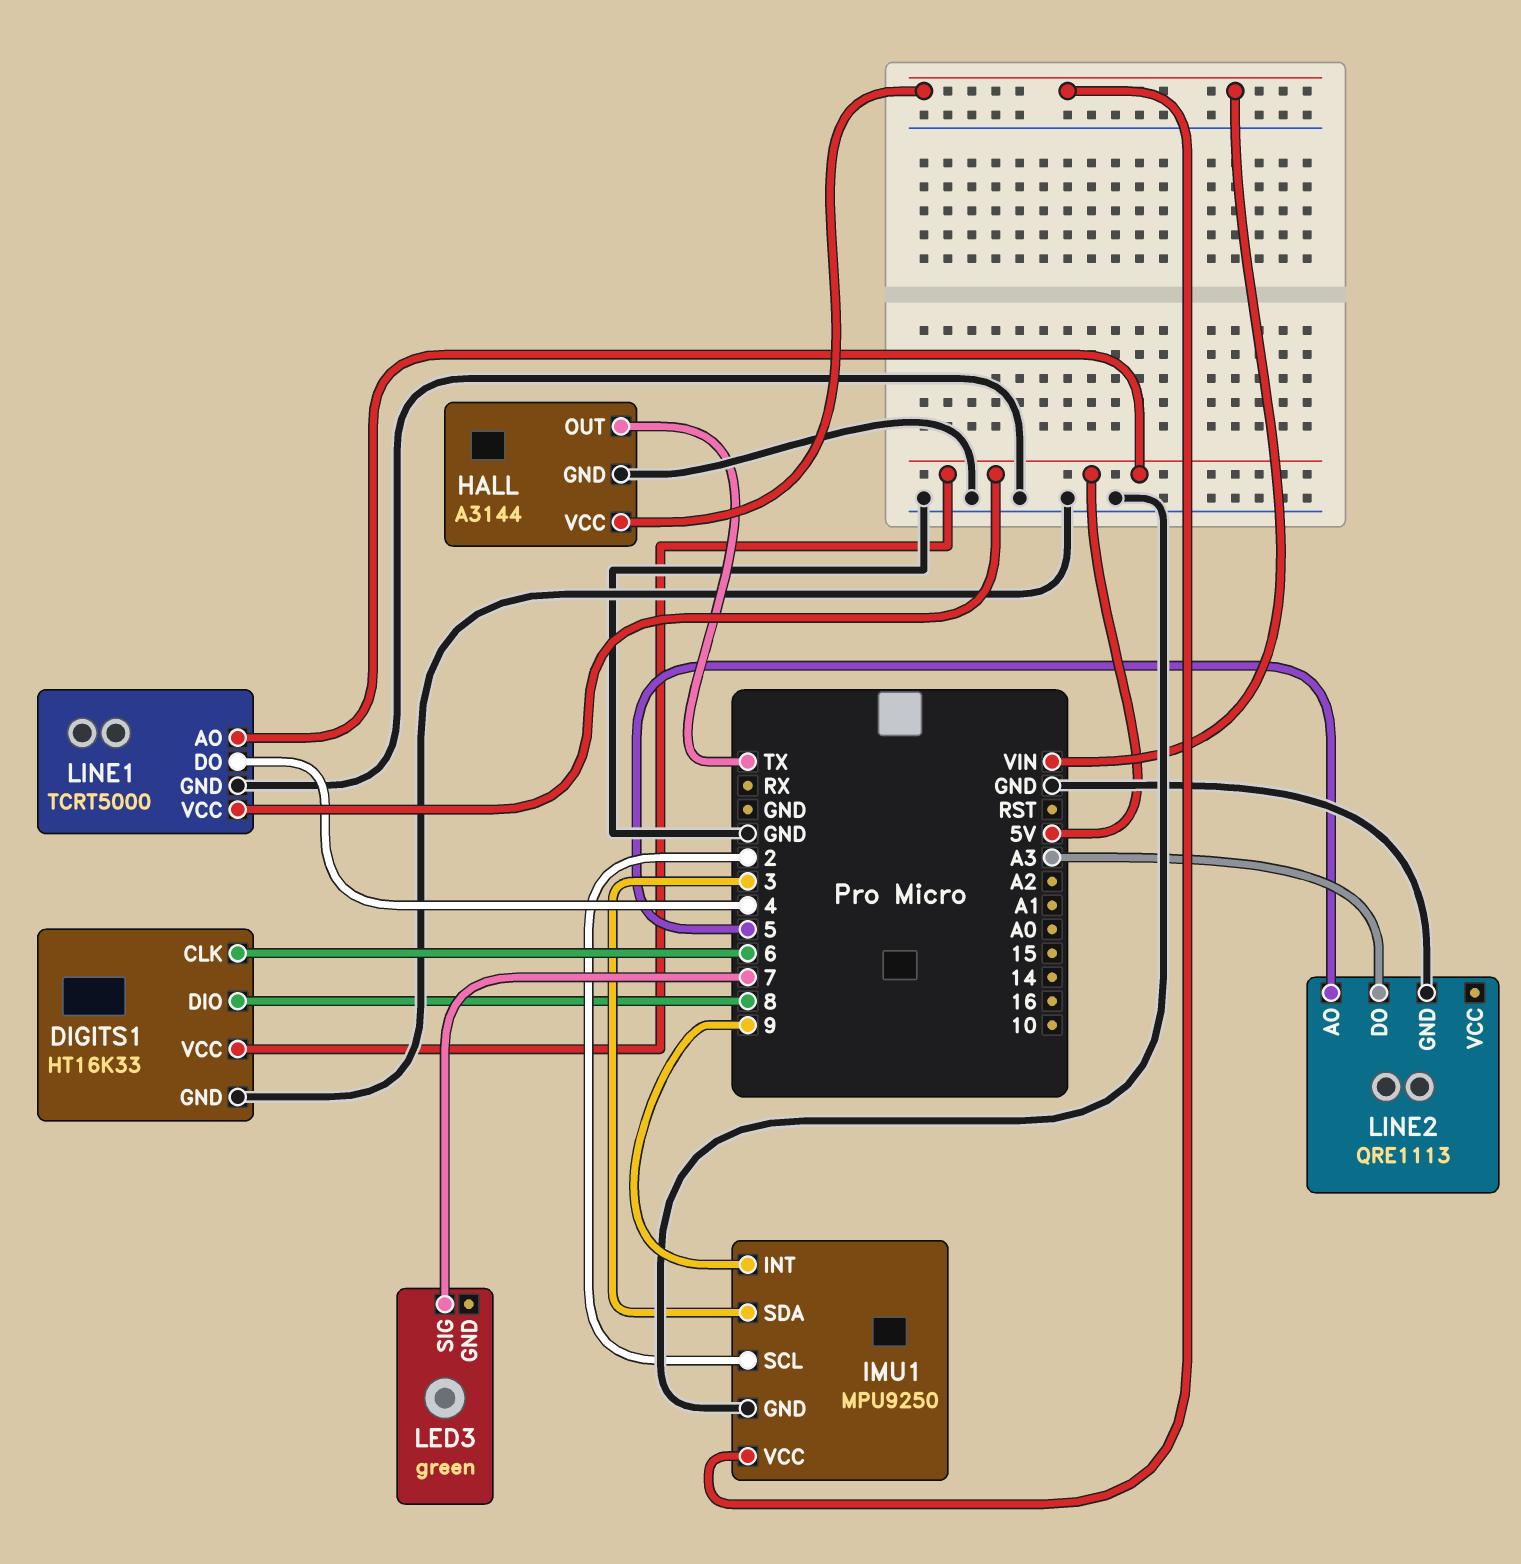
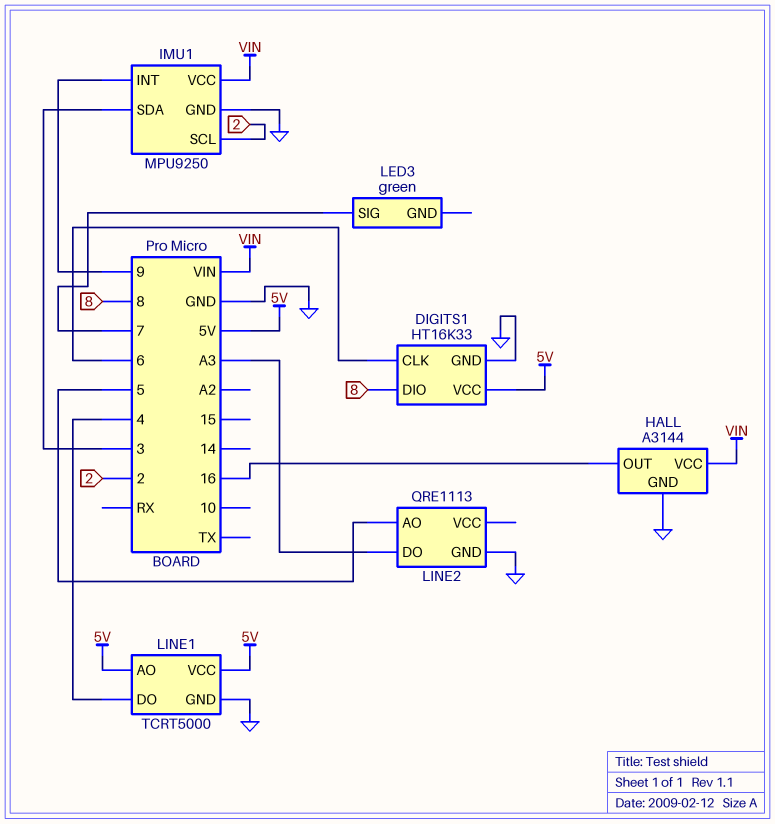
HALL pin OUT: TX -> 16

